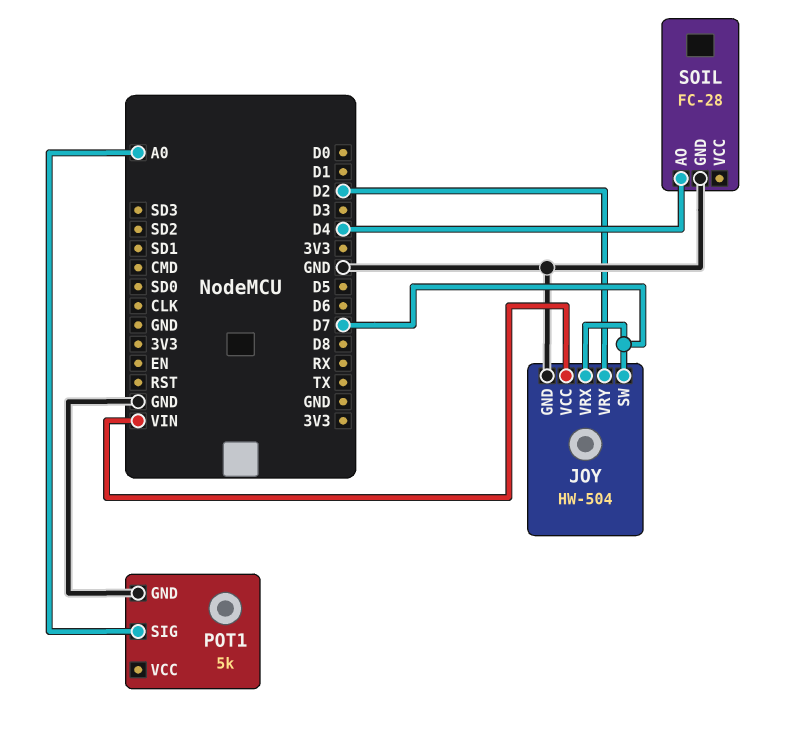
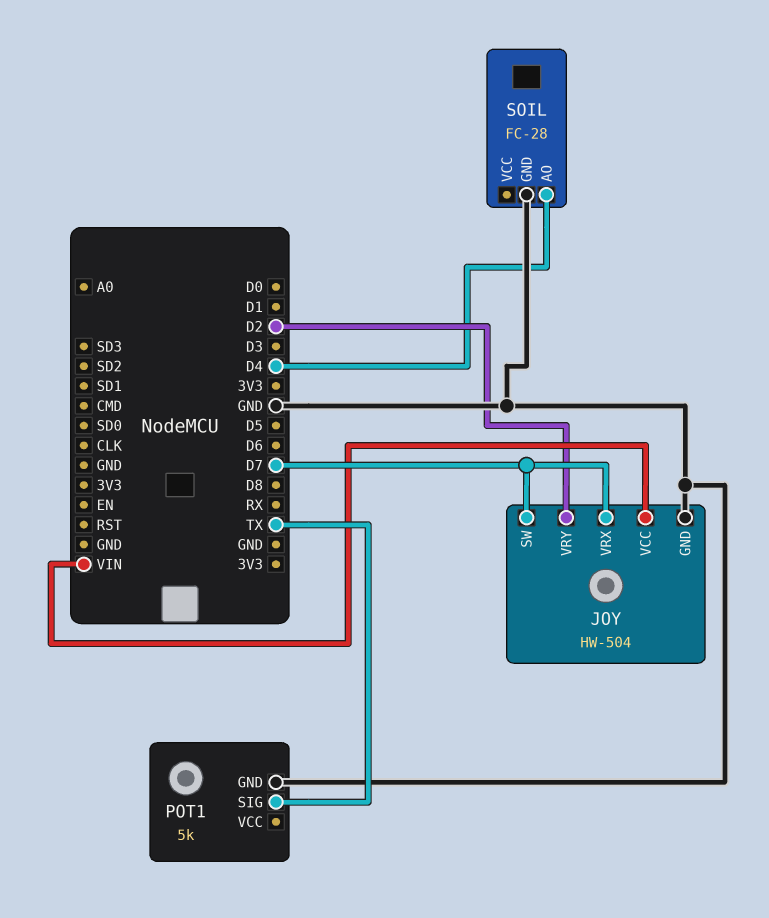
POT1 pin SIG: A0 -> TX

